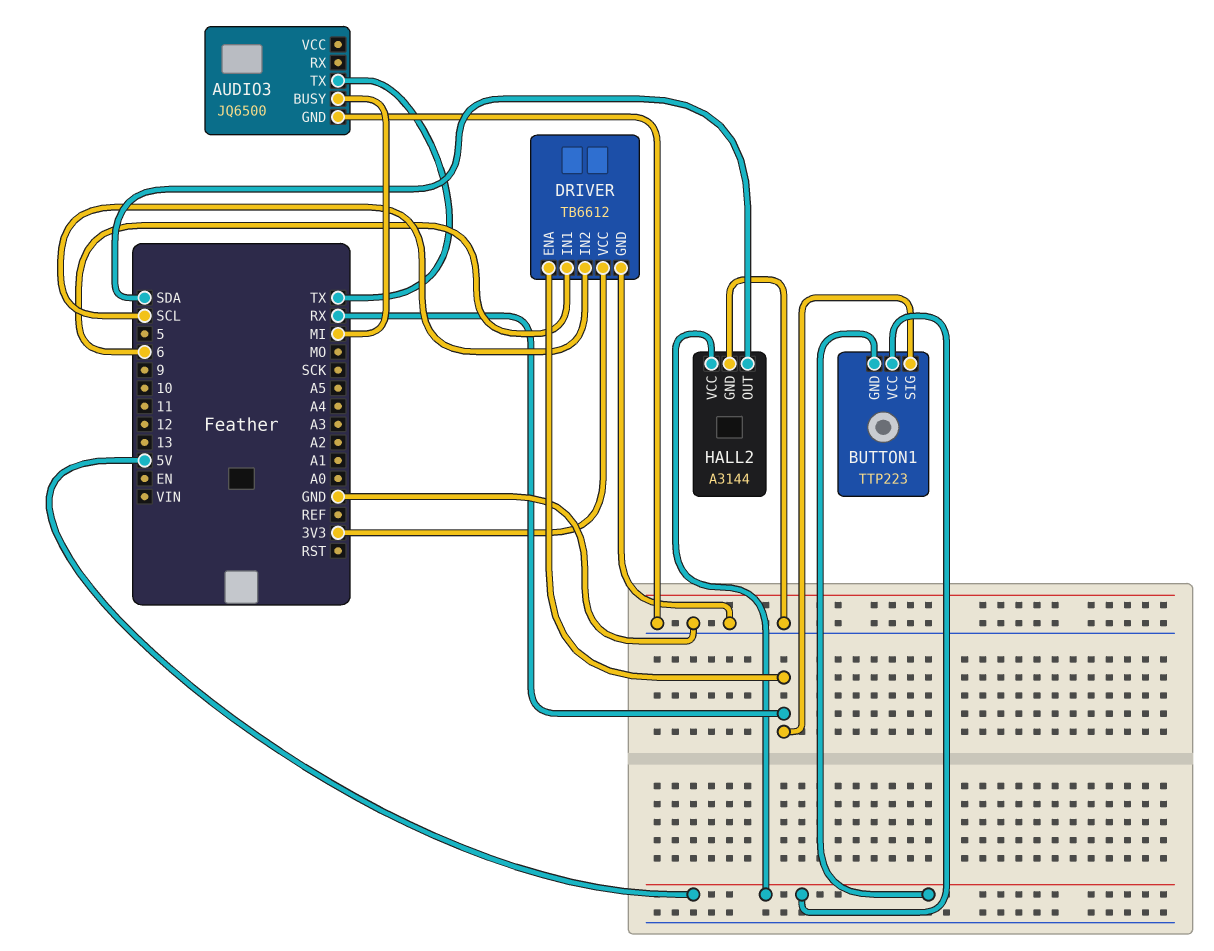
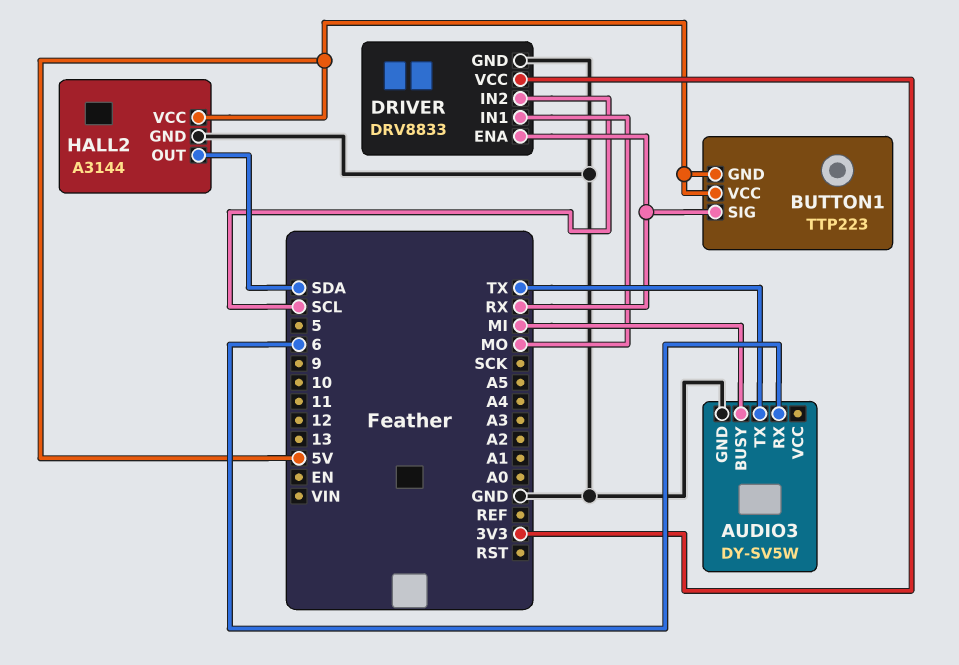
AUDIO3: JQ6500 -> DY-SV5W
AUDIO3 pin RX: none -> 6
DRIVER: TB6612 -> DRV8833
DRIVER pin IN1: 6 -> MO

